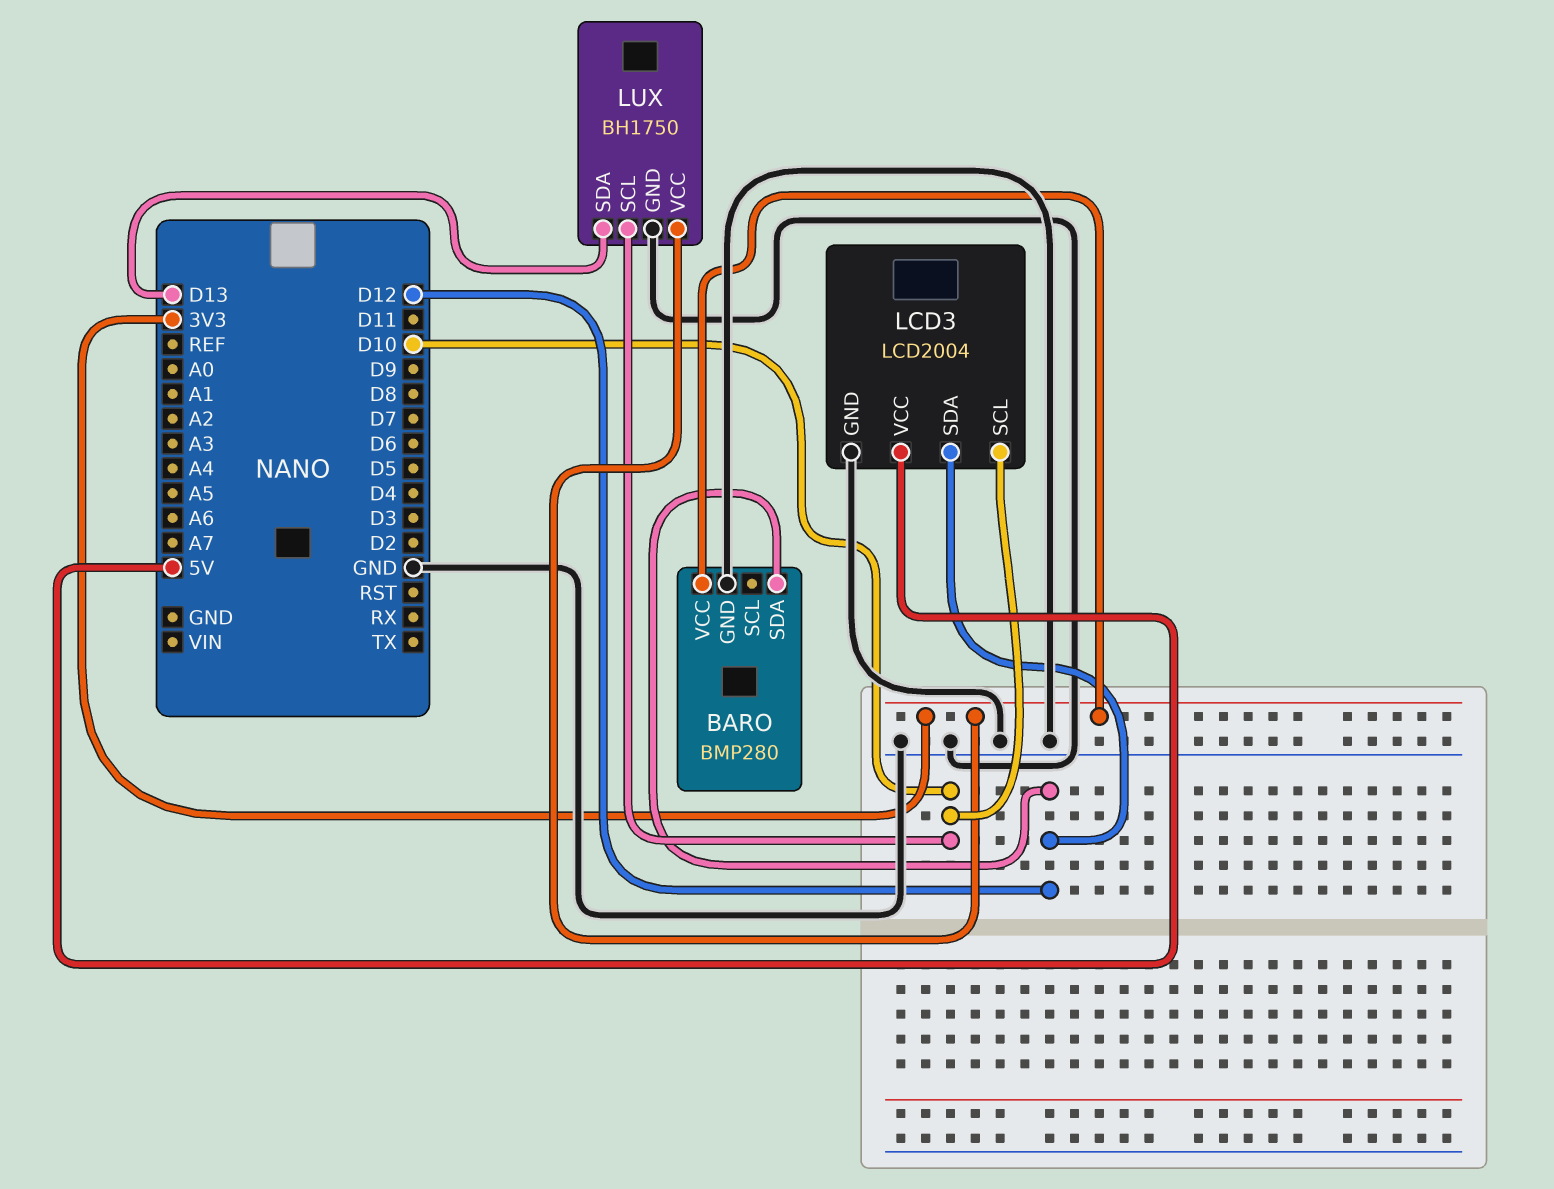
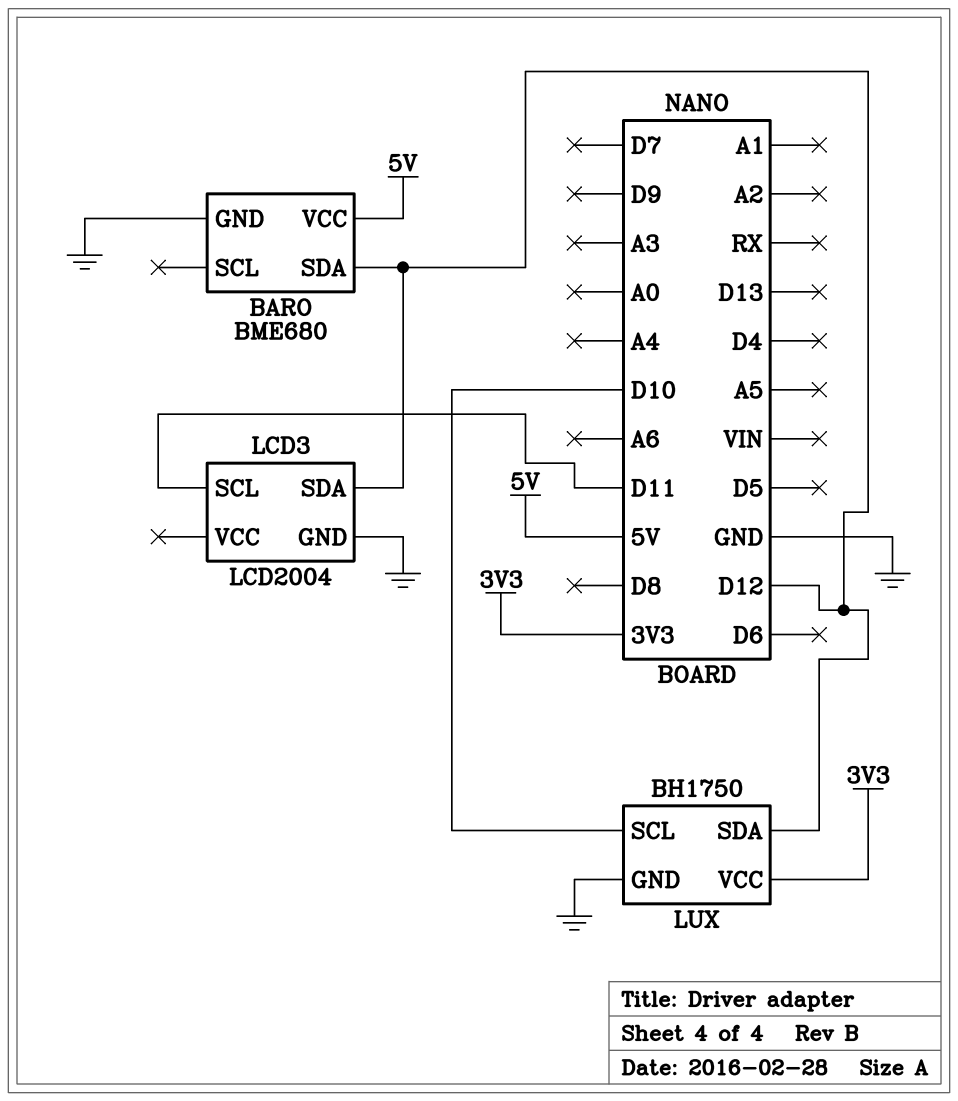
BARO: BMP280 -> BME680
BARO pin VCC: 3V3 -> 5V
LCD3 pin SCL: D10 -> D11
LCD3 pin VCC: 5V -> none
LUX pin SDA: D13 -> D12

